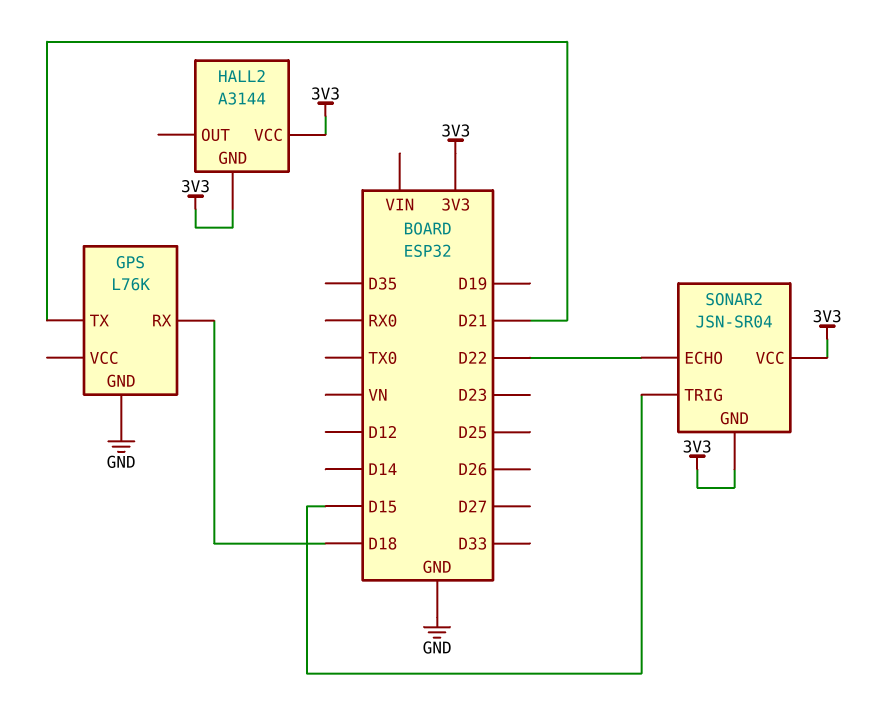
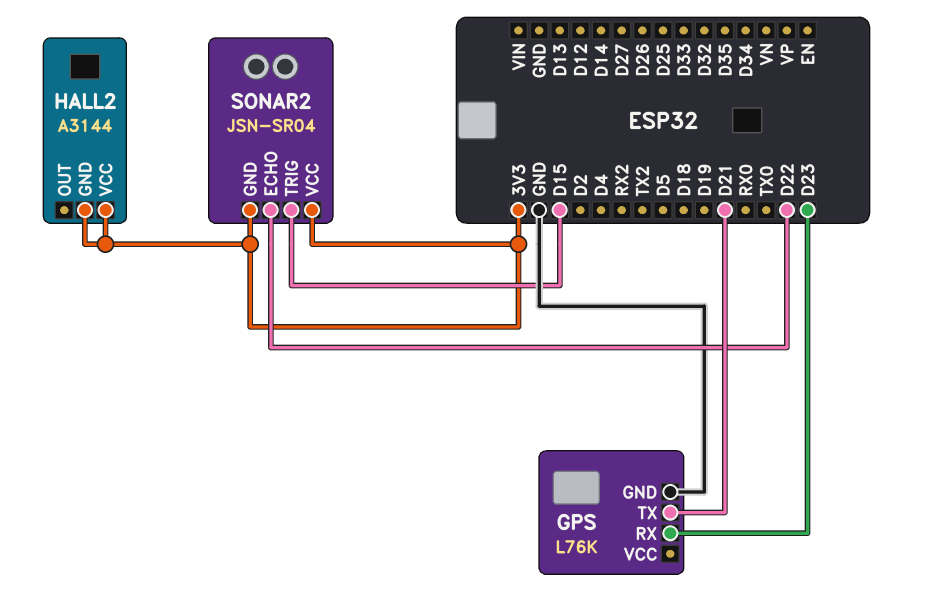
GPS pin RX: D18 -> D23

